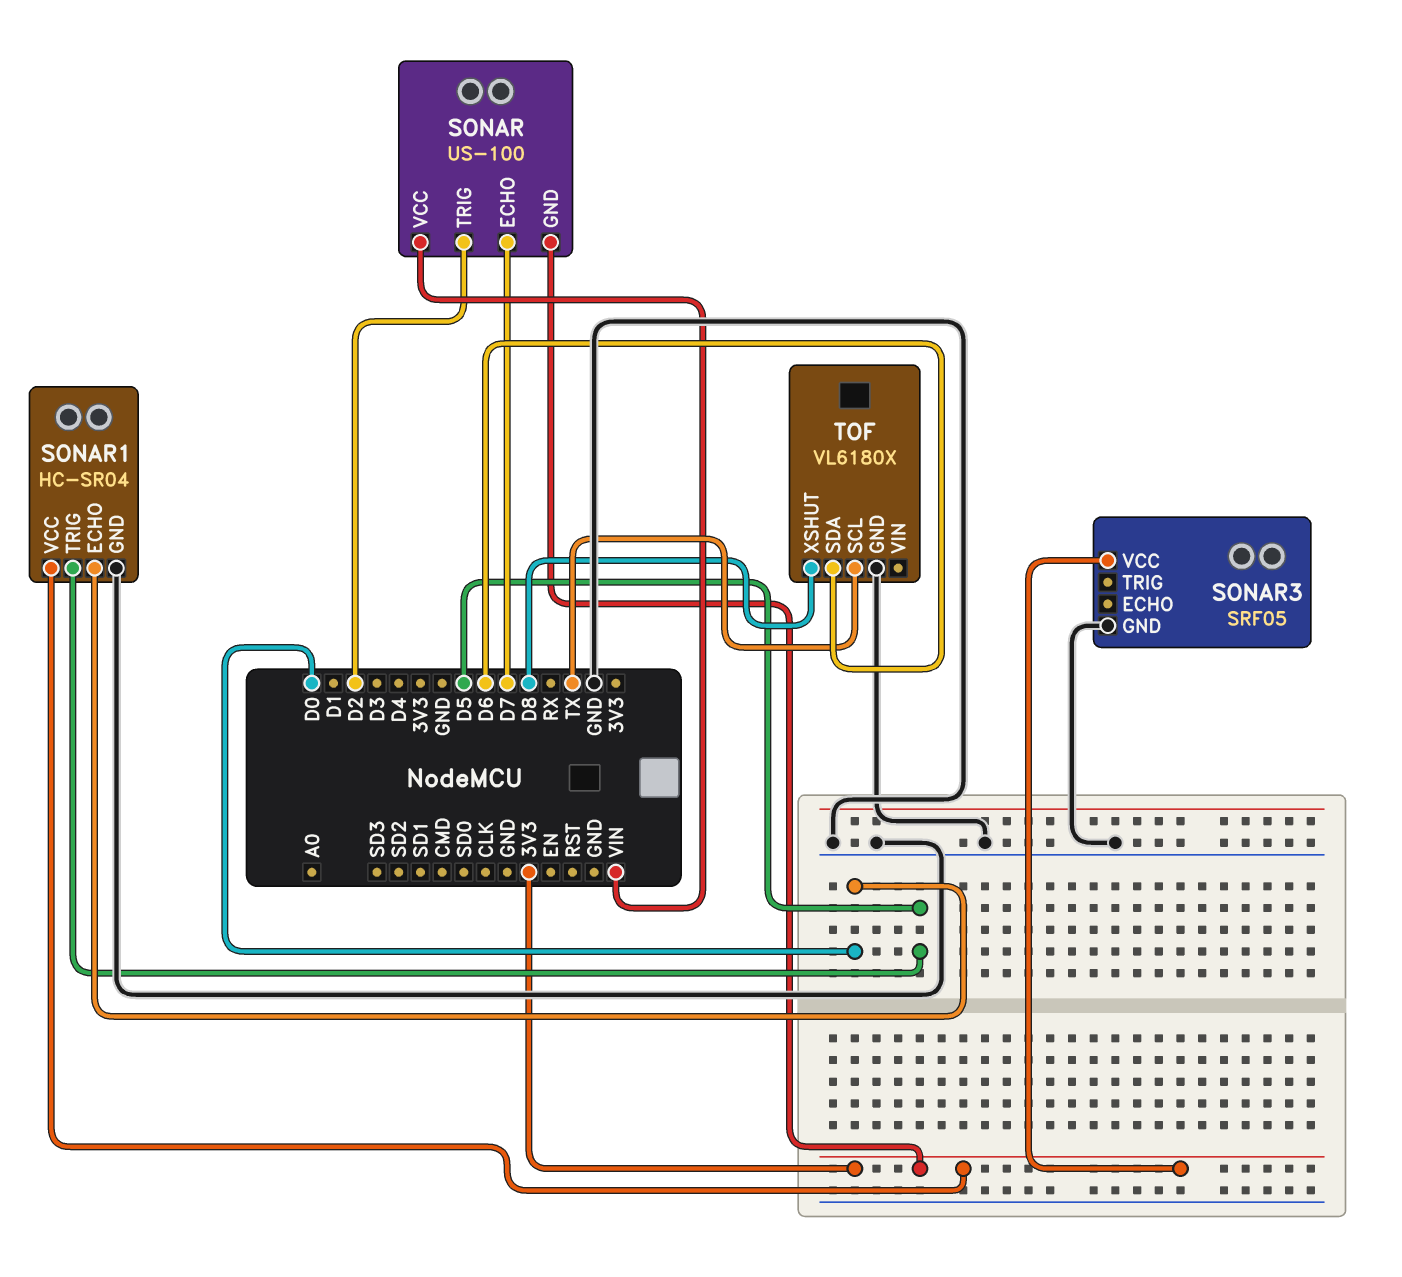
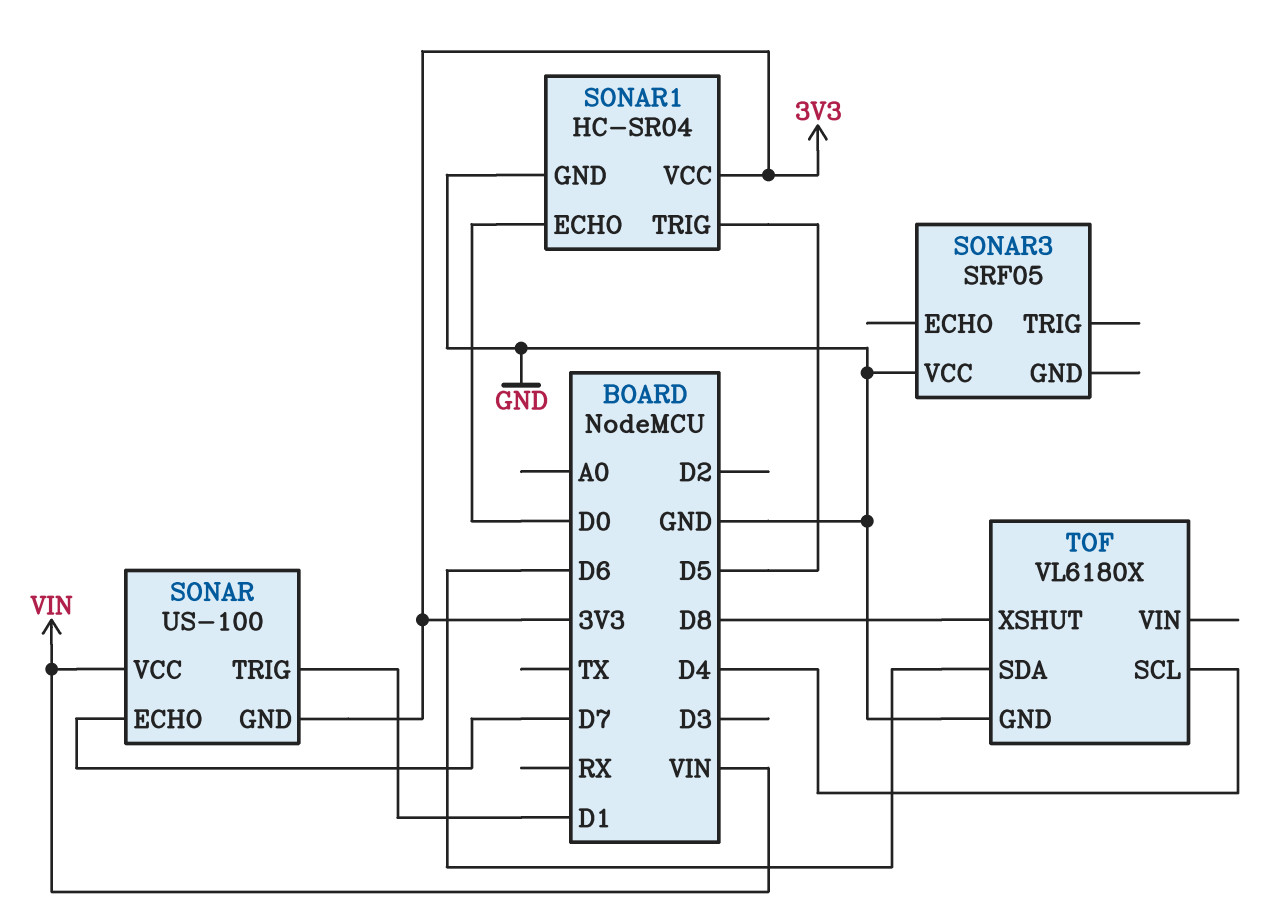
SONAR pin TRIG: D2 -> D1
SONAR3 pin GND: GND -> none
SONAR3 pin VCC: 3V3 -> GND
TOF pin SCL: TX -> D4

